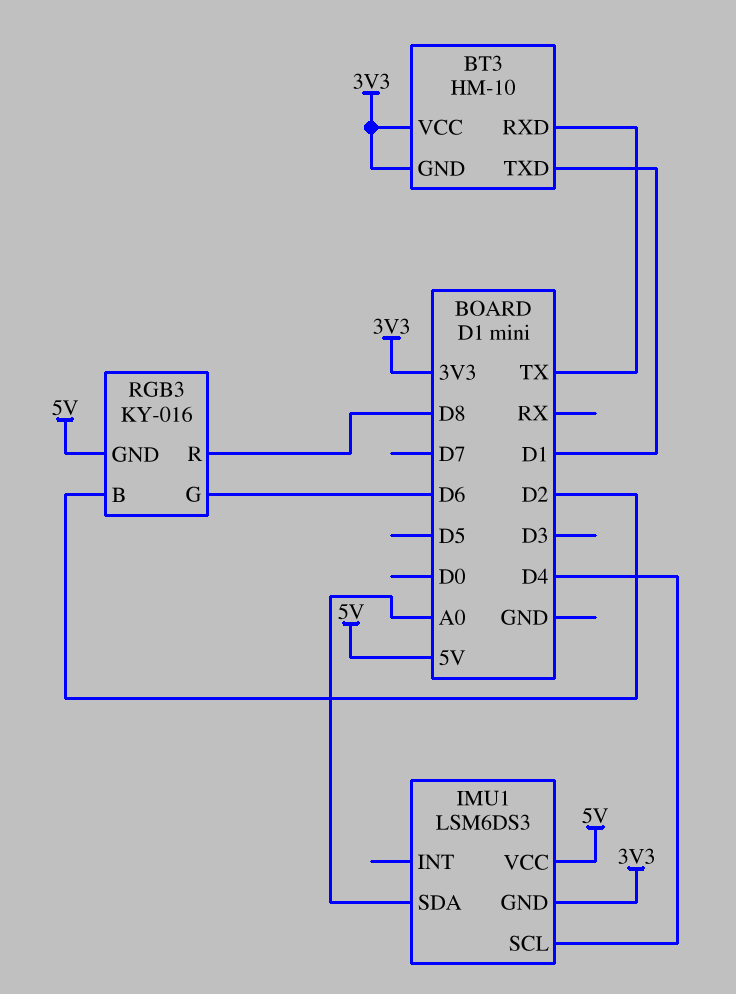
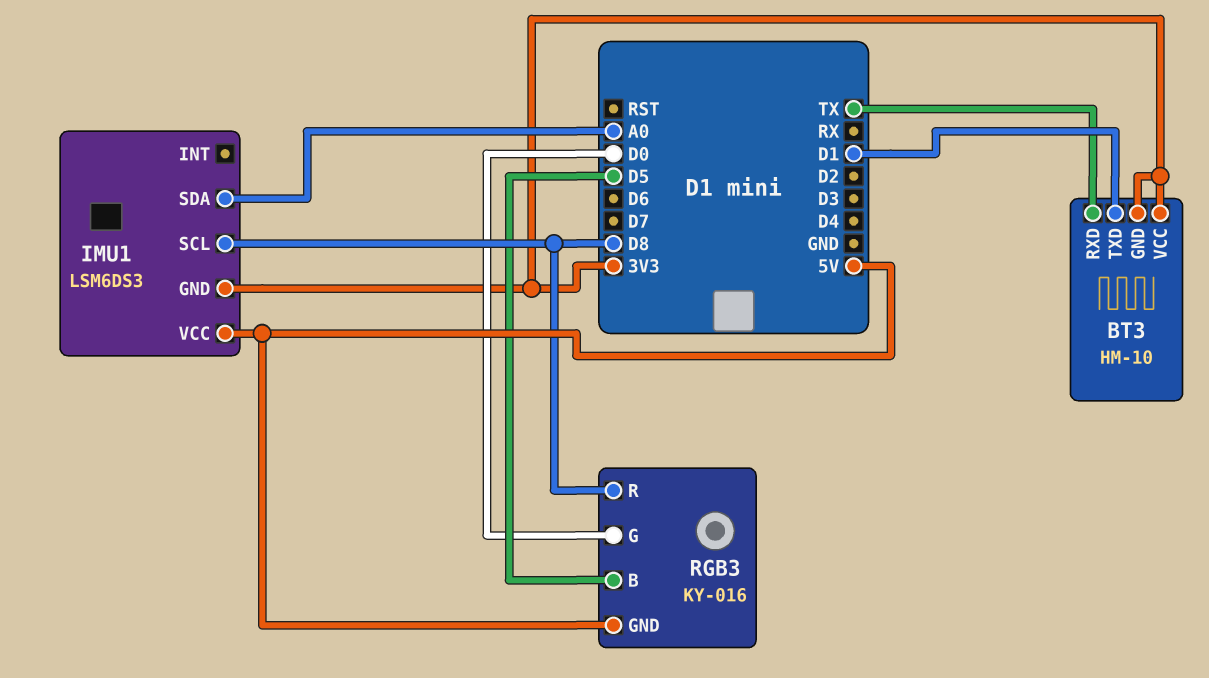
IMU1 pin SCL: D4 -> D8
RGB3 pin B: D2 -> D5
RGB3 pin G: D6 -> D0

